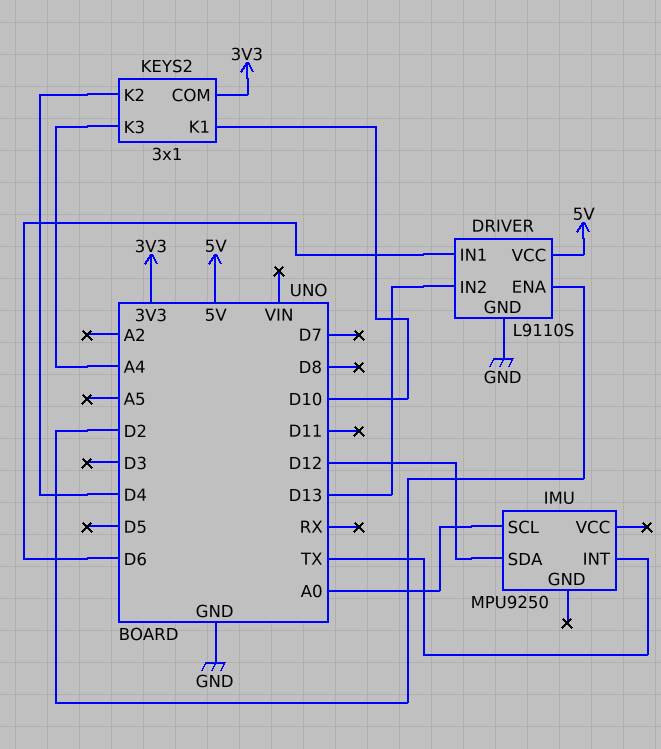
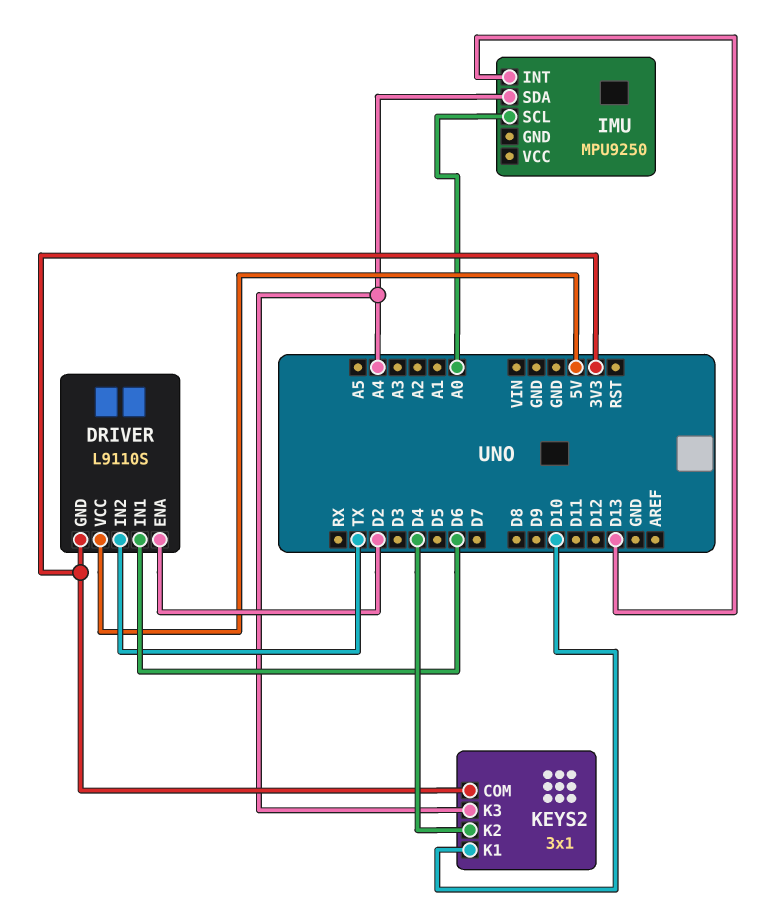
DRIVER pin GND: GND -> 3V3
DRIVER pin IN2: D13 -> TX
IMU pin INT: TX -> D13
IMU pin SDA: D12 -> A4

